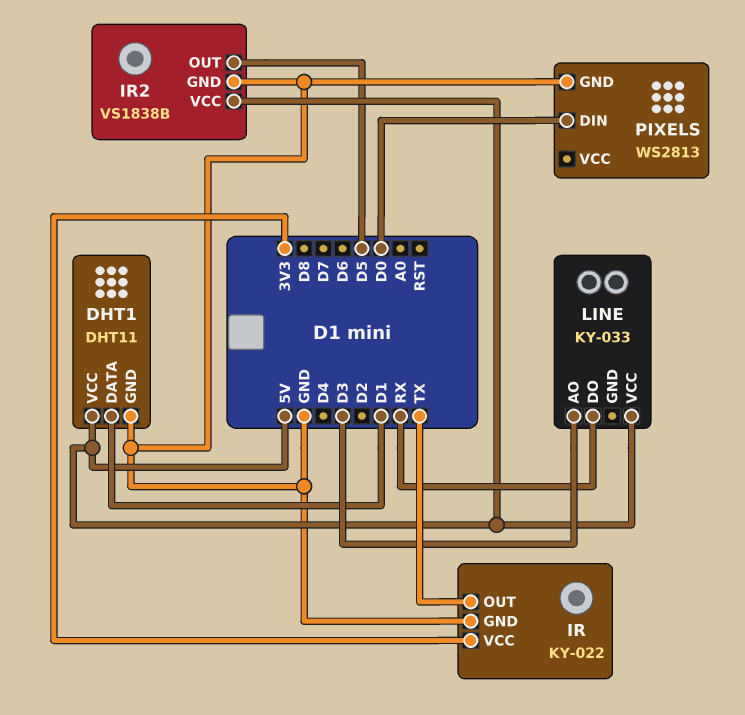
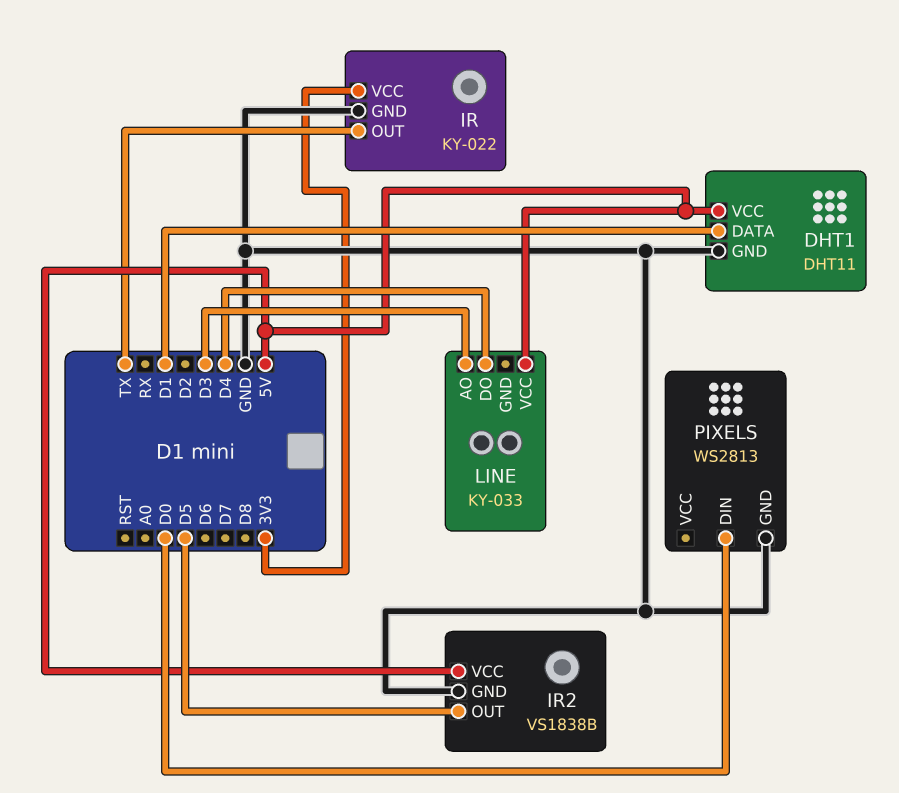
LINE pin DO: RX -> D4

